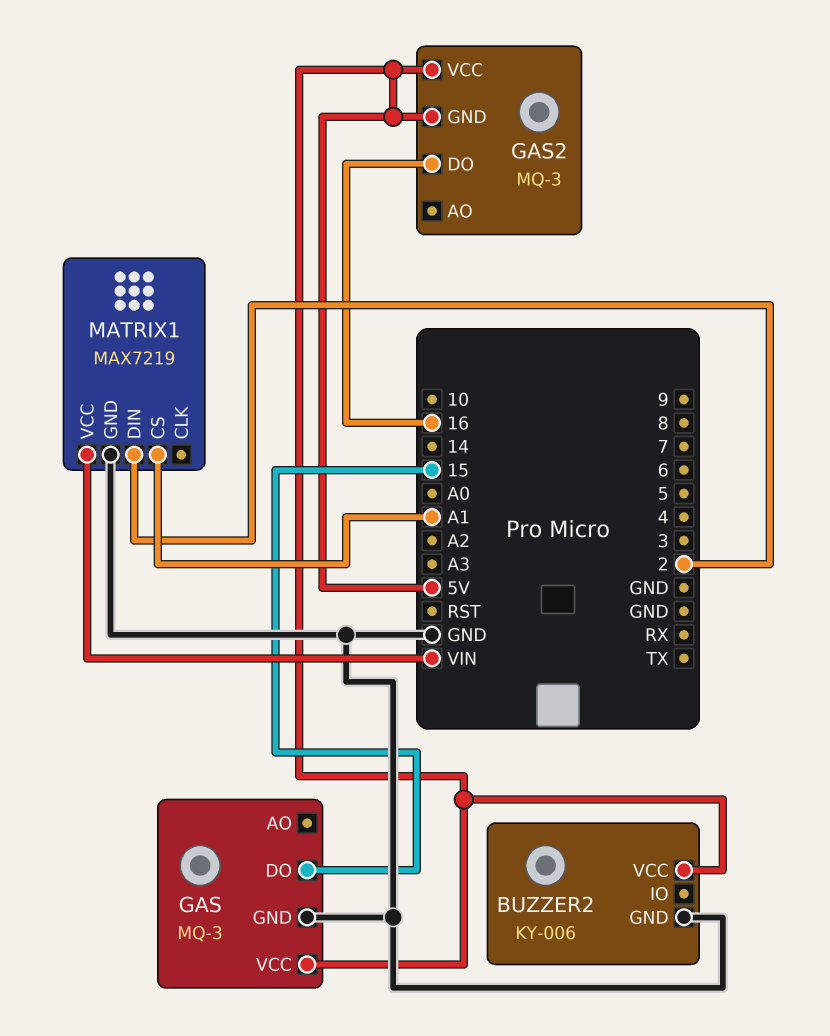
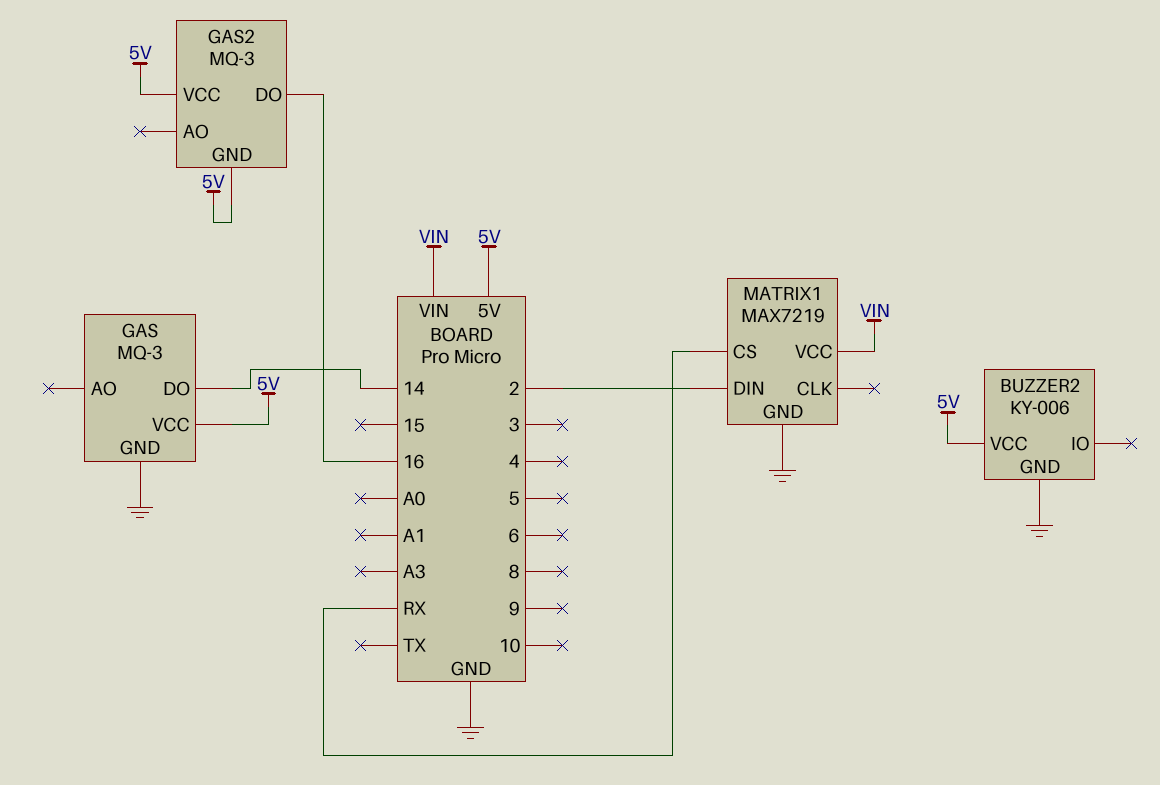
GAS pin DO: 15 -> 14
MATRIX1 pin CS: A1 -> RX

